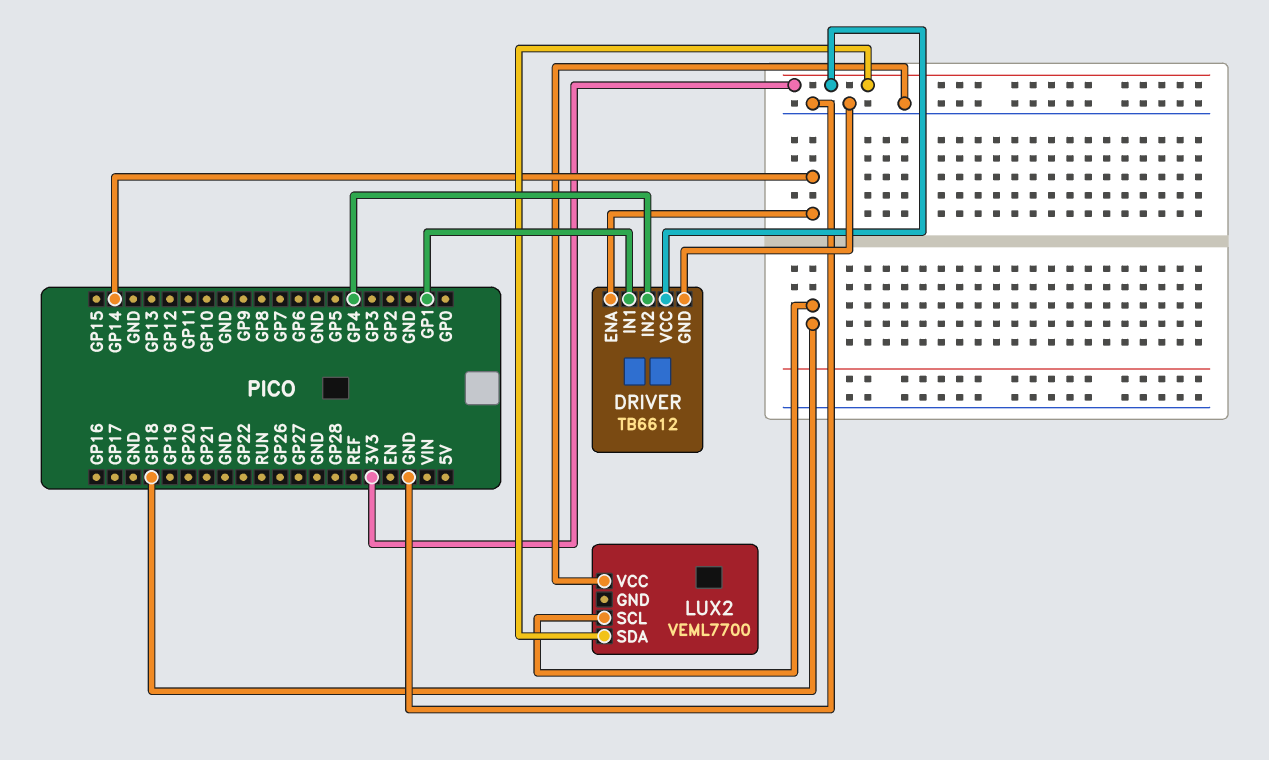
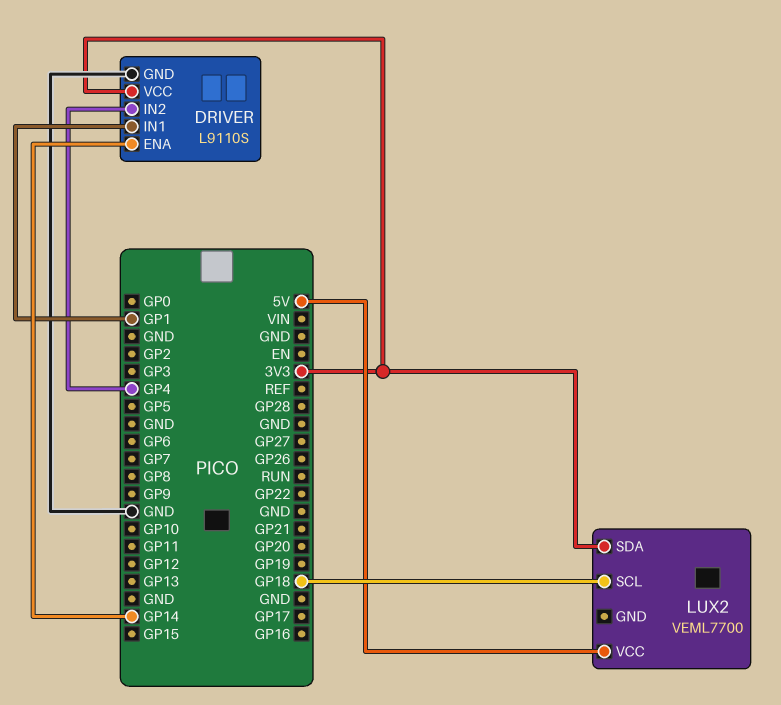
DRIVER: TB6612 -> L9110S
LUX2 pin VCC: GND -> 5V

